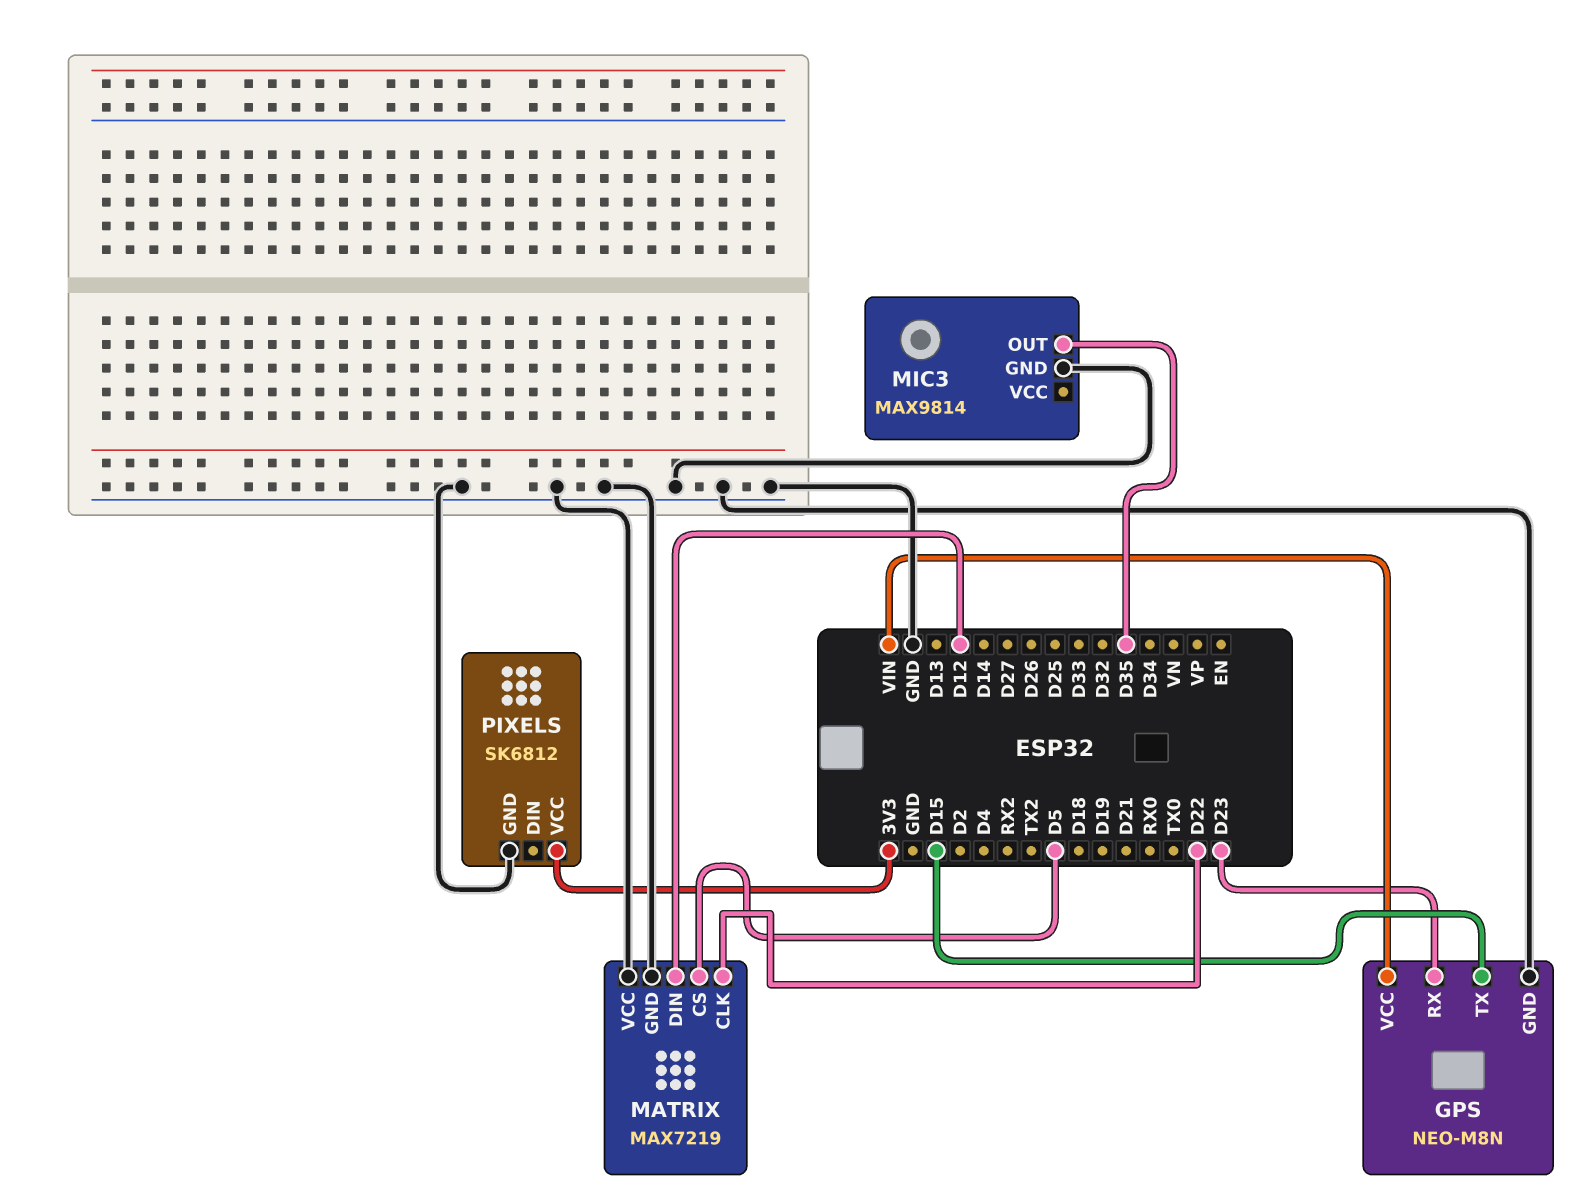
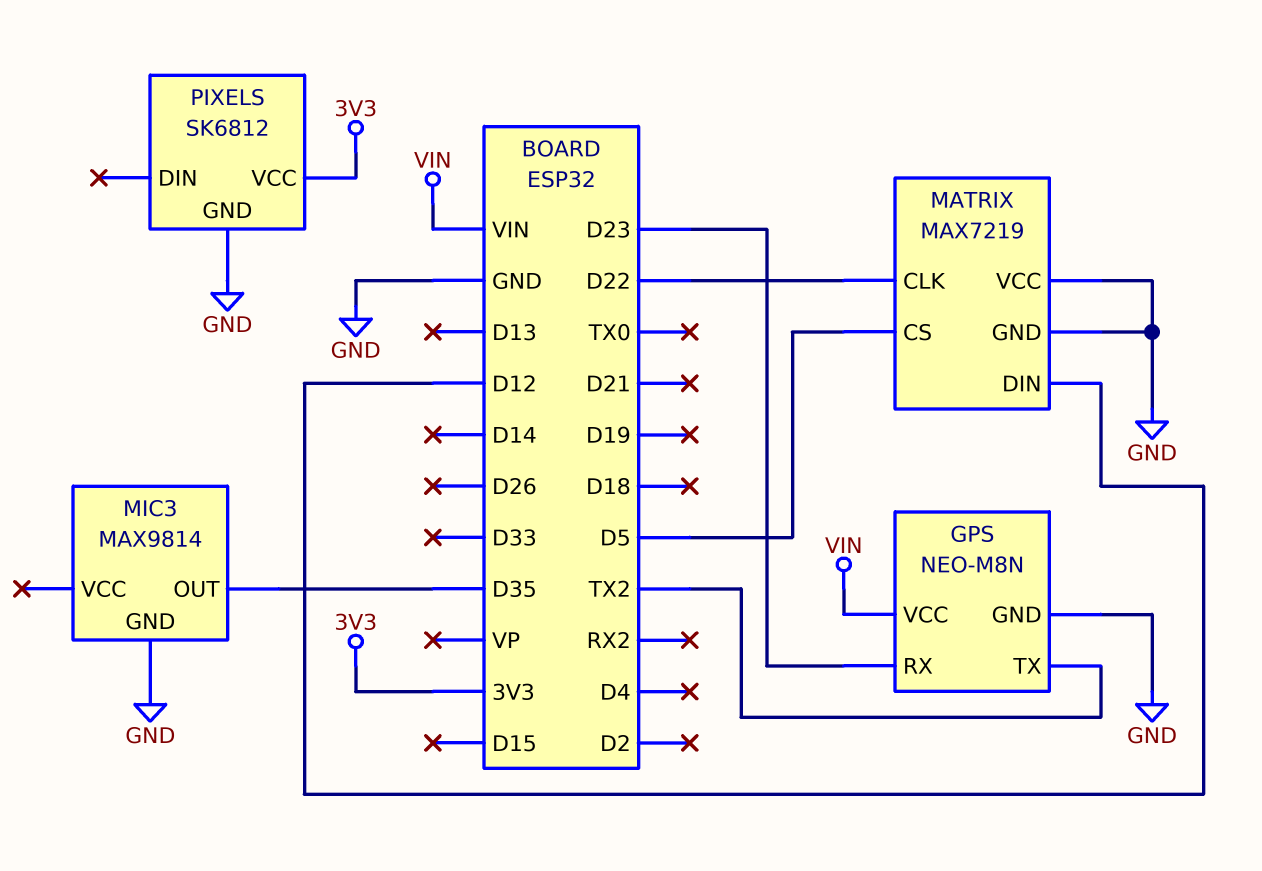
GPS pin TX: D15 -> TX2

